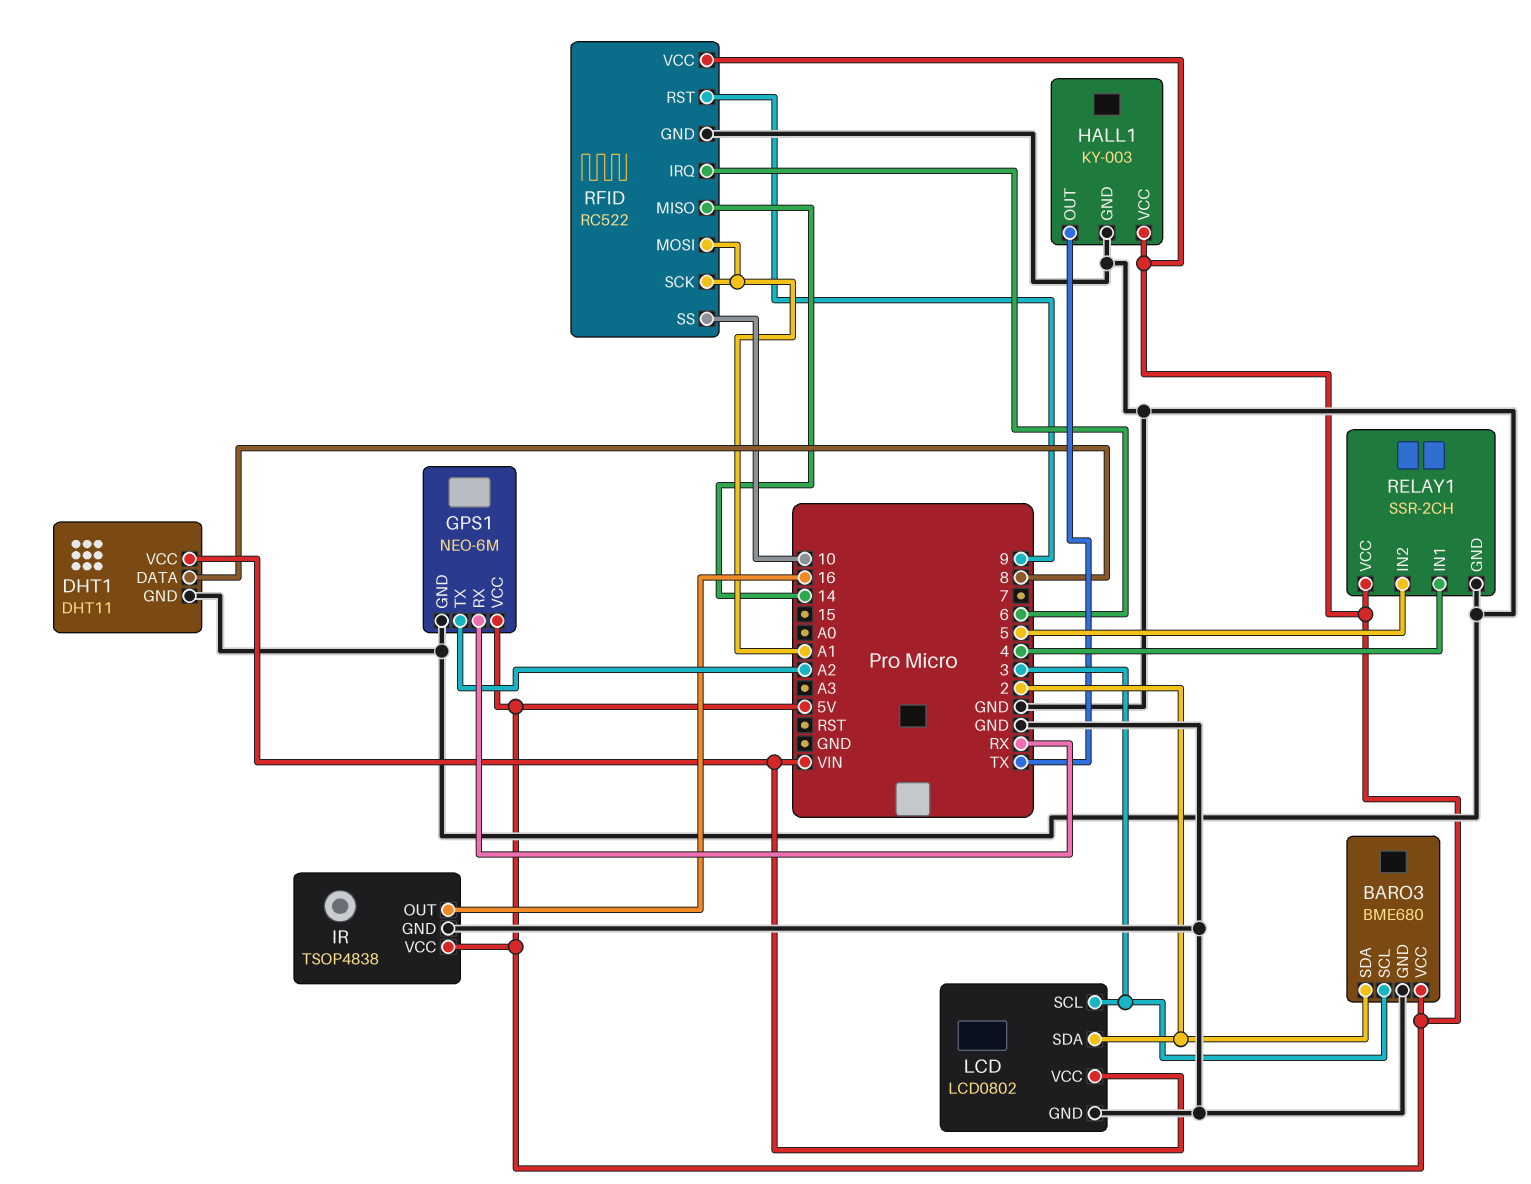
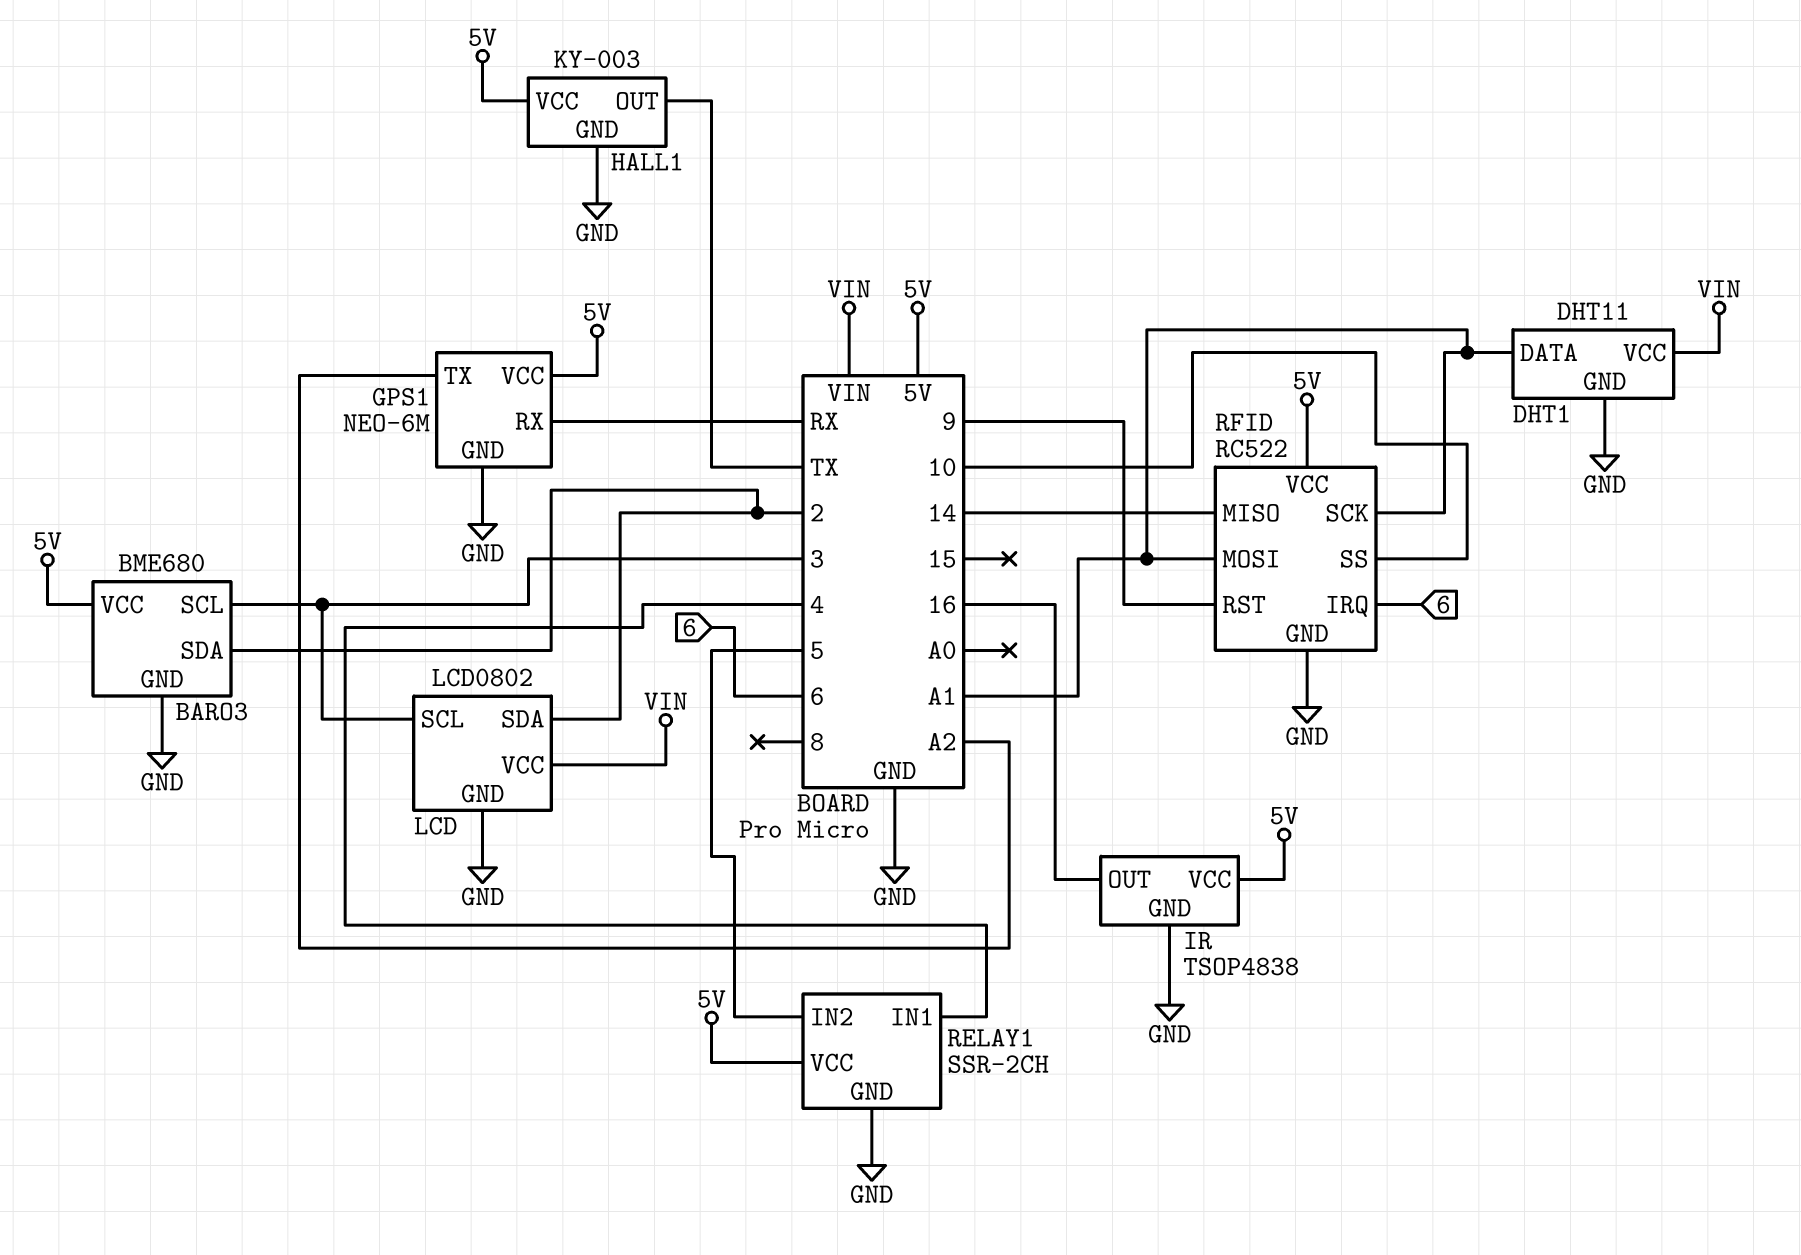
DHT1 pin DATA: 8 -> A1

